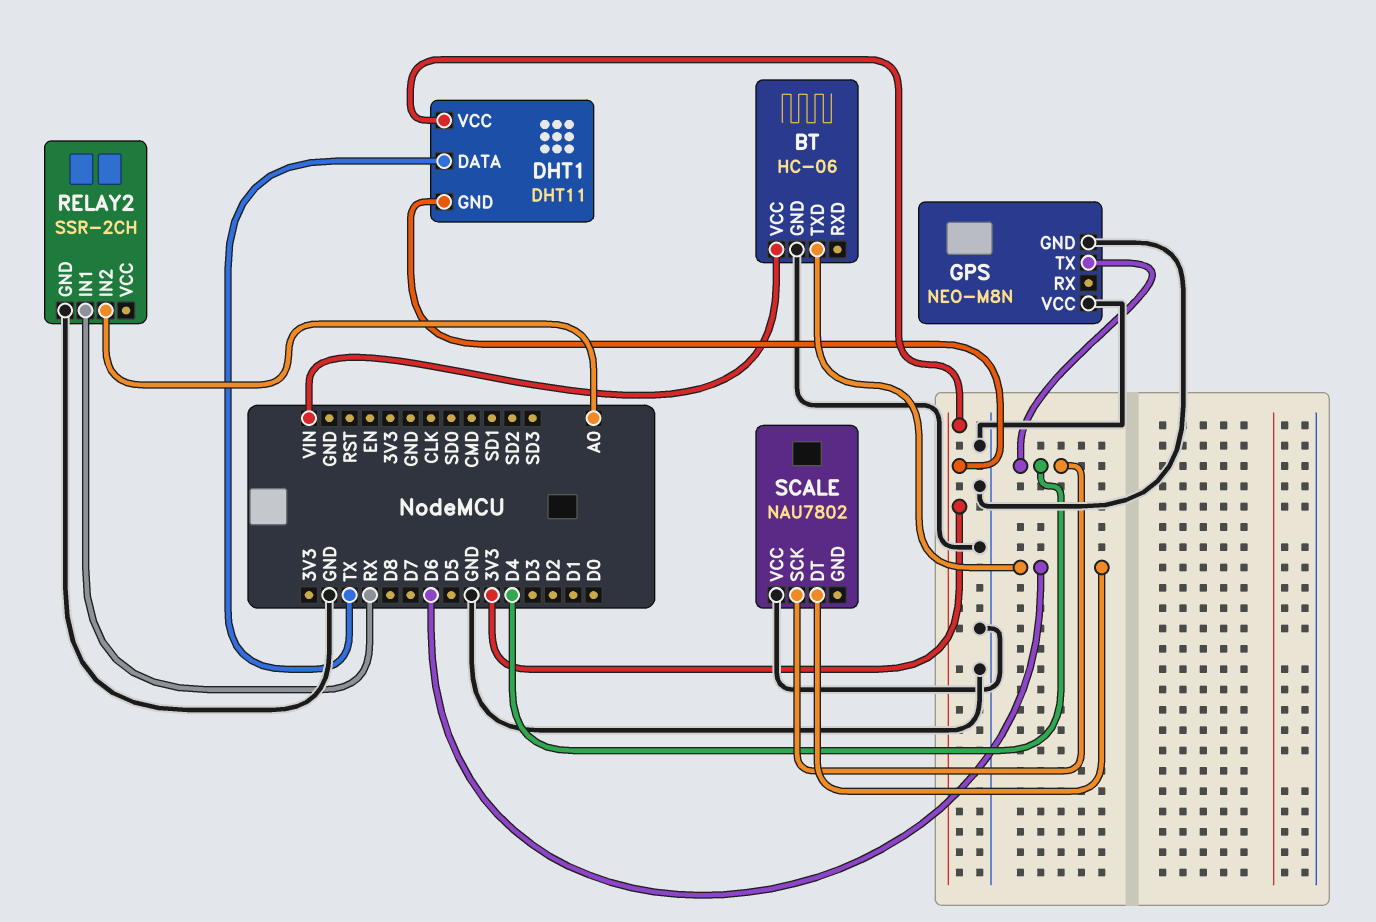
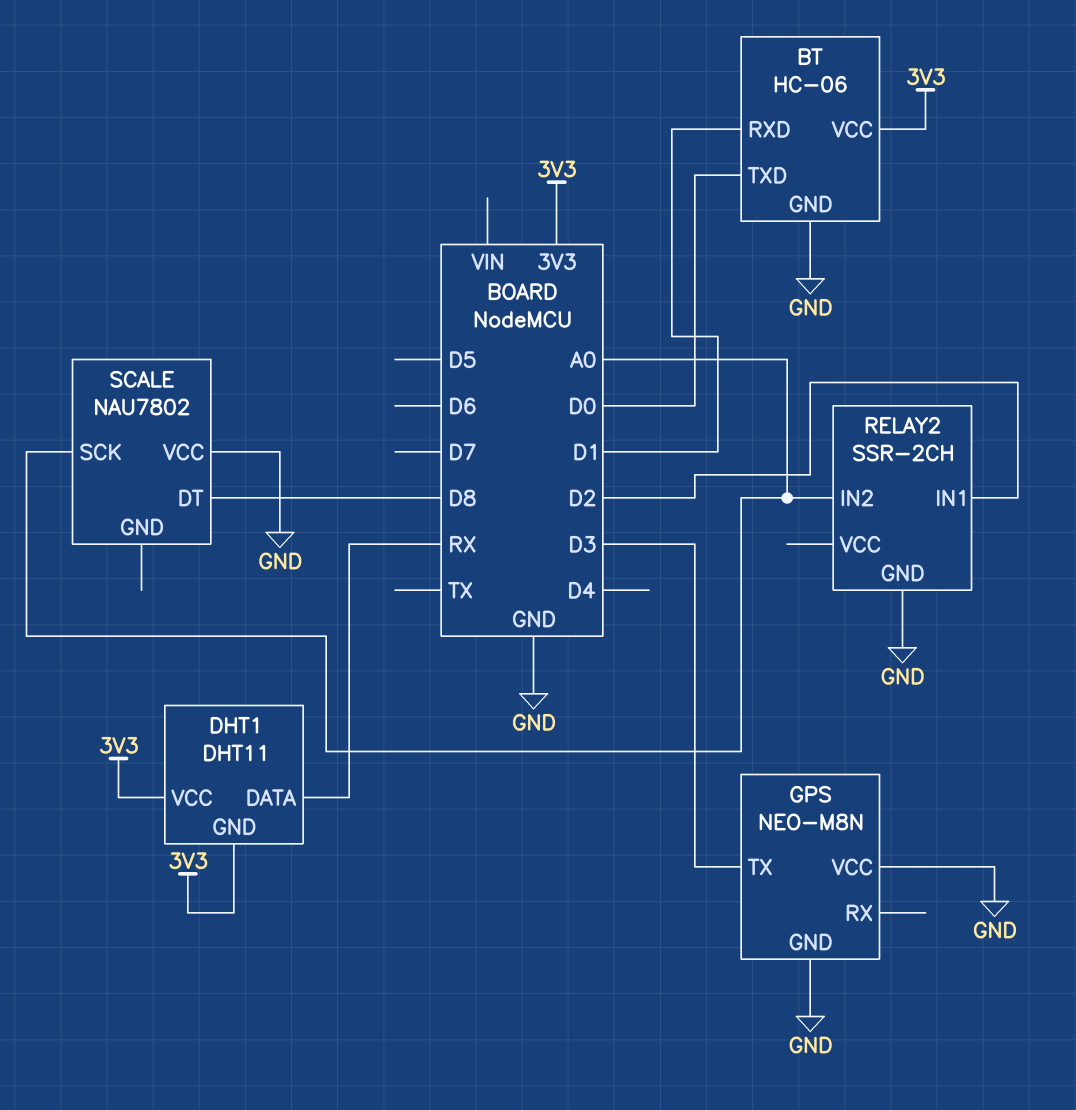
BT pin RXD: none -> D1
BT pin TXD: D6 -> D0
BT pin VCC: VIN -> 3V3
DHT1 pin DATA: TX -> RX
GPS pin TX: D4 -> D3
RELAY2 pin IN1: RX -> D2
SCALE pin DT: D6 -> D8
SCALE pin SCK: D4 -> A0

